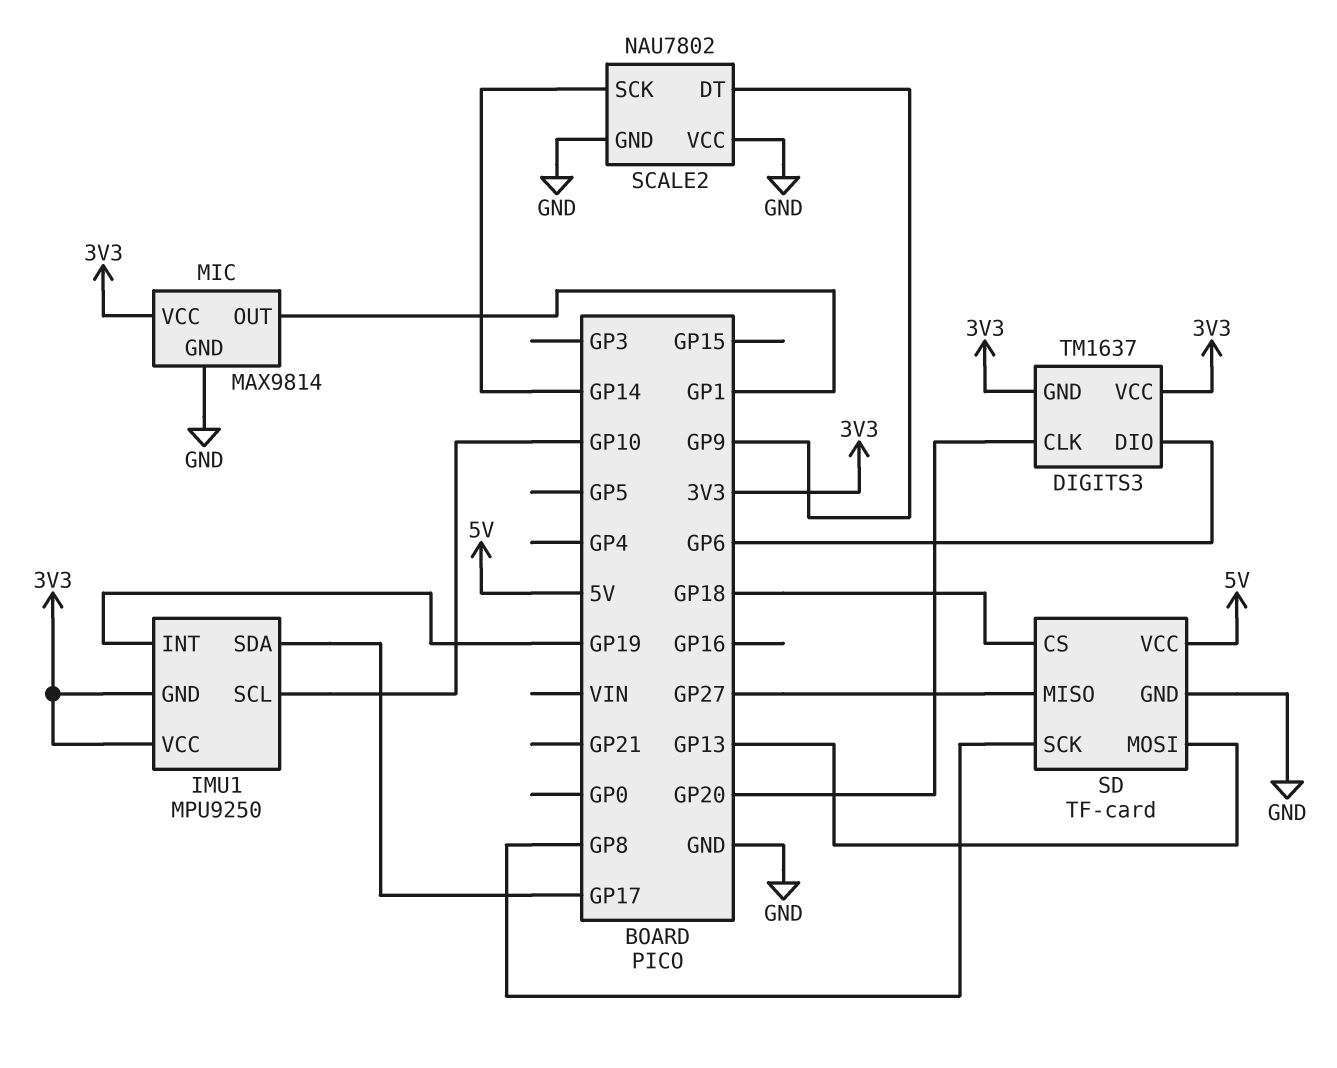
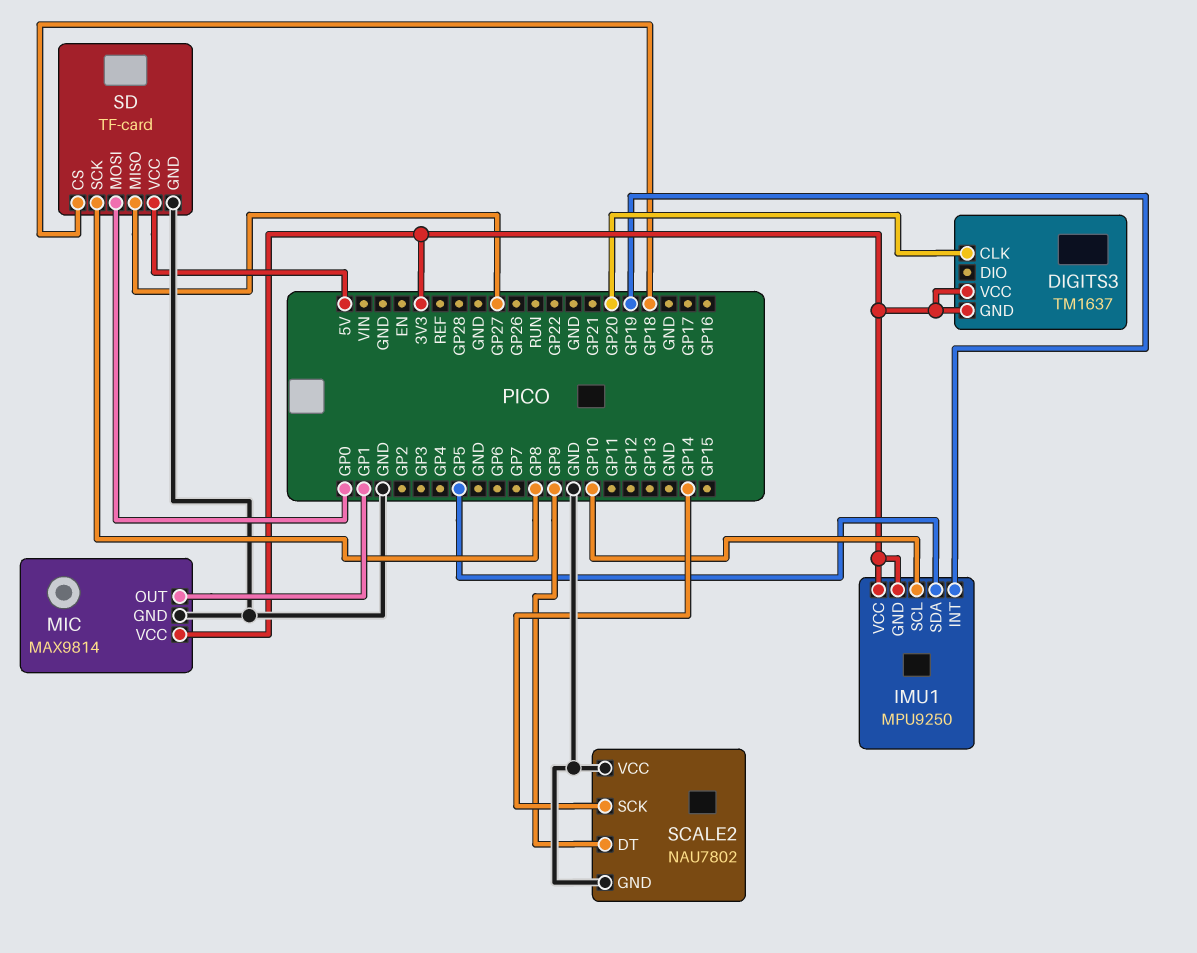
DIGITS3 pin DIO: GP6 -> none
IMU1 pin SDA: GP17 -> GP5
SD pin MOSI: GP13 -> GP0

